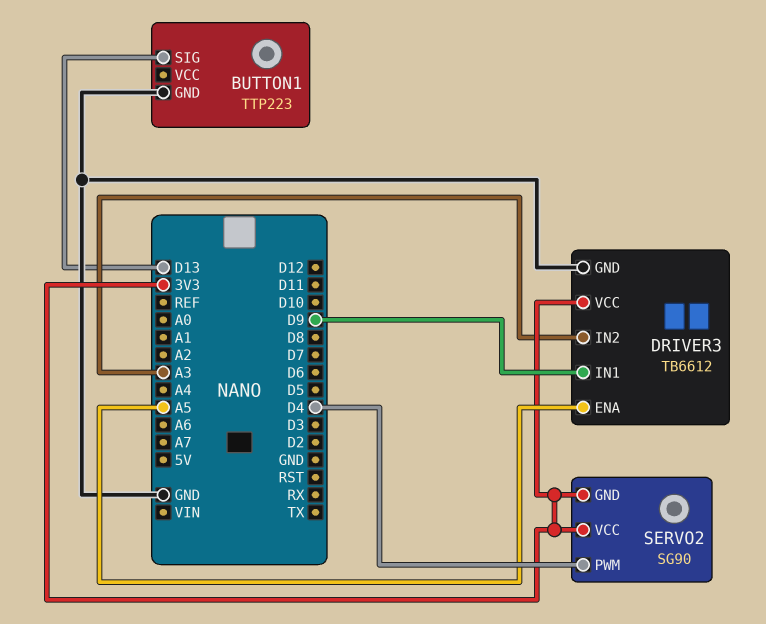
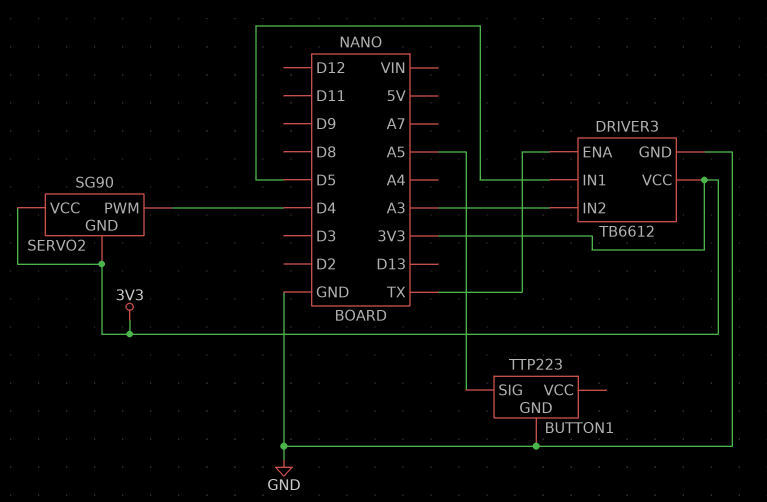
BUTTON1 pin SIG: D13 -> A5
DRIVER3 pin ENA: A5 -> TX
DRIVER3 pin IN1: D9 -> D5

